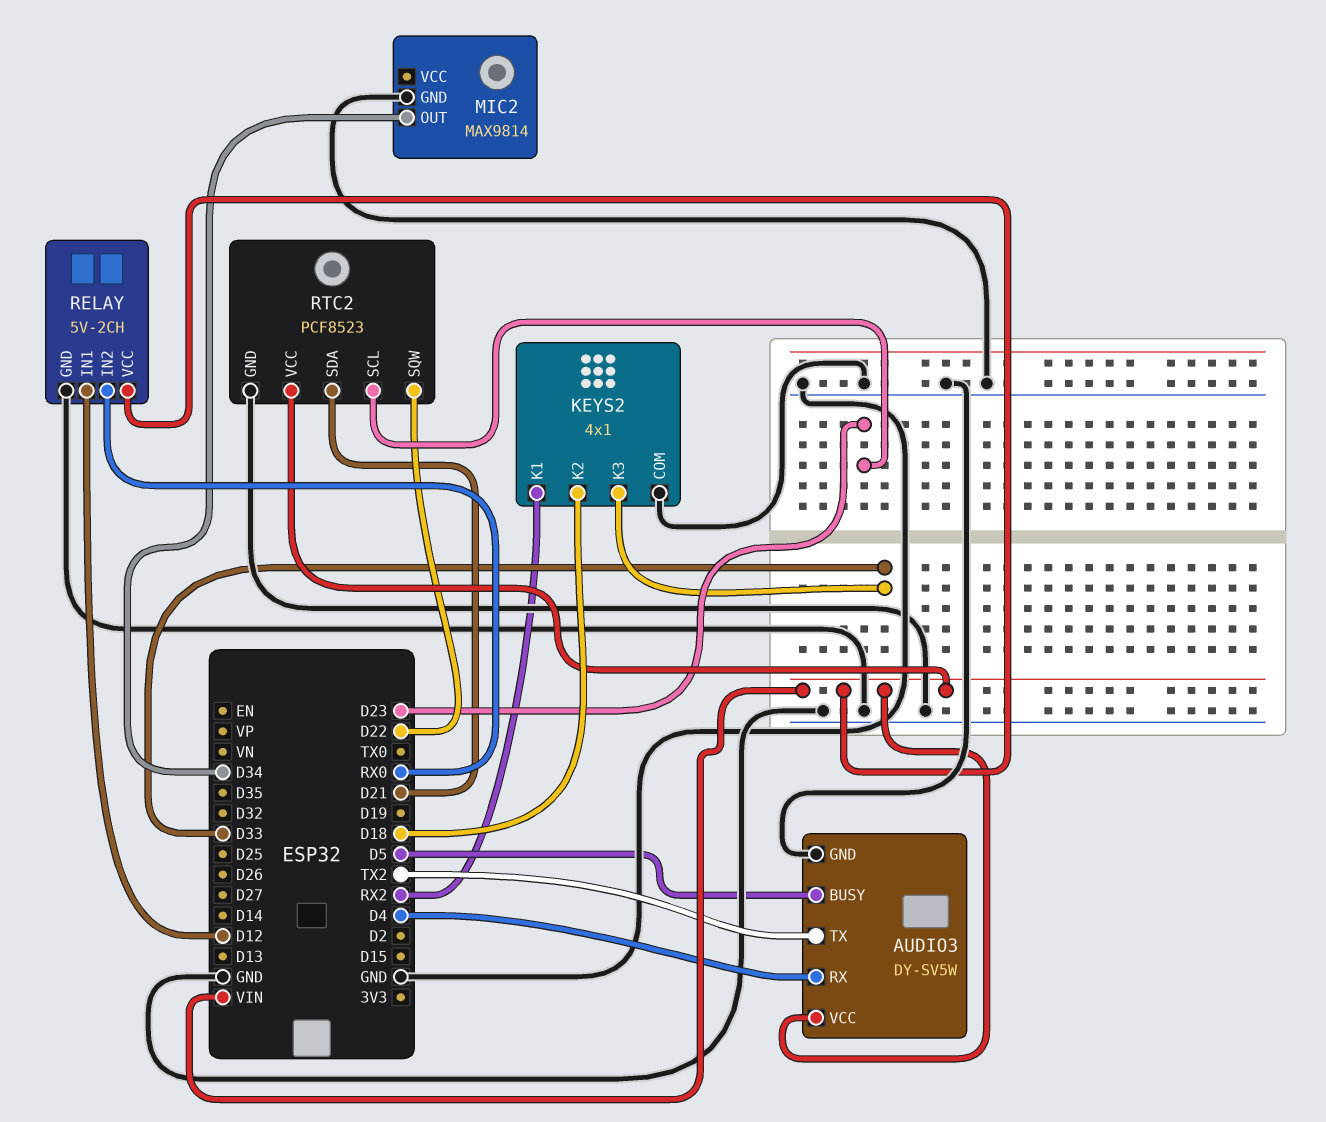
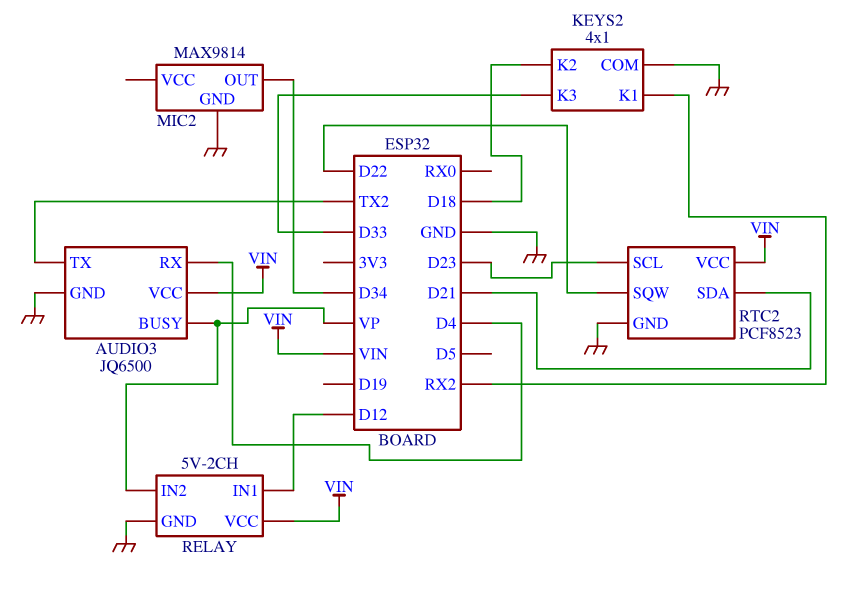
AUDIO3: DY-SV5W -> JQ6500
AUDIO3 pin BUSY: D5 -> VP
RELAY pin IN2: RX0 -> VP

